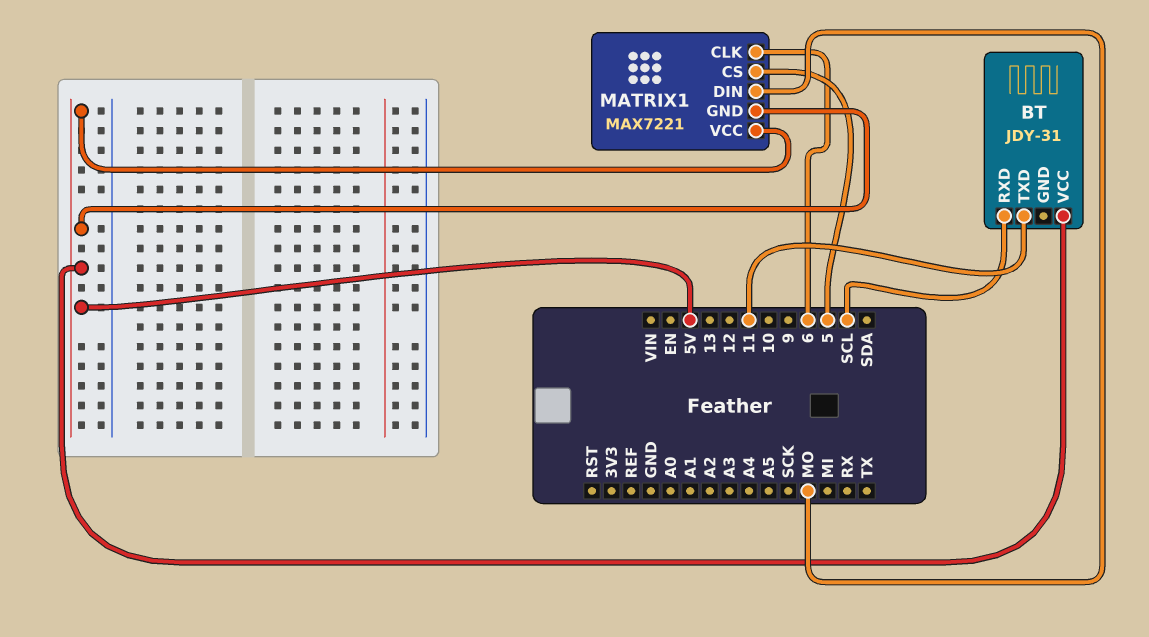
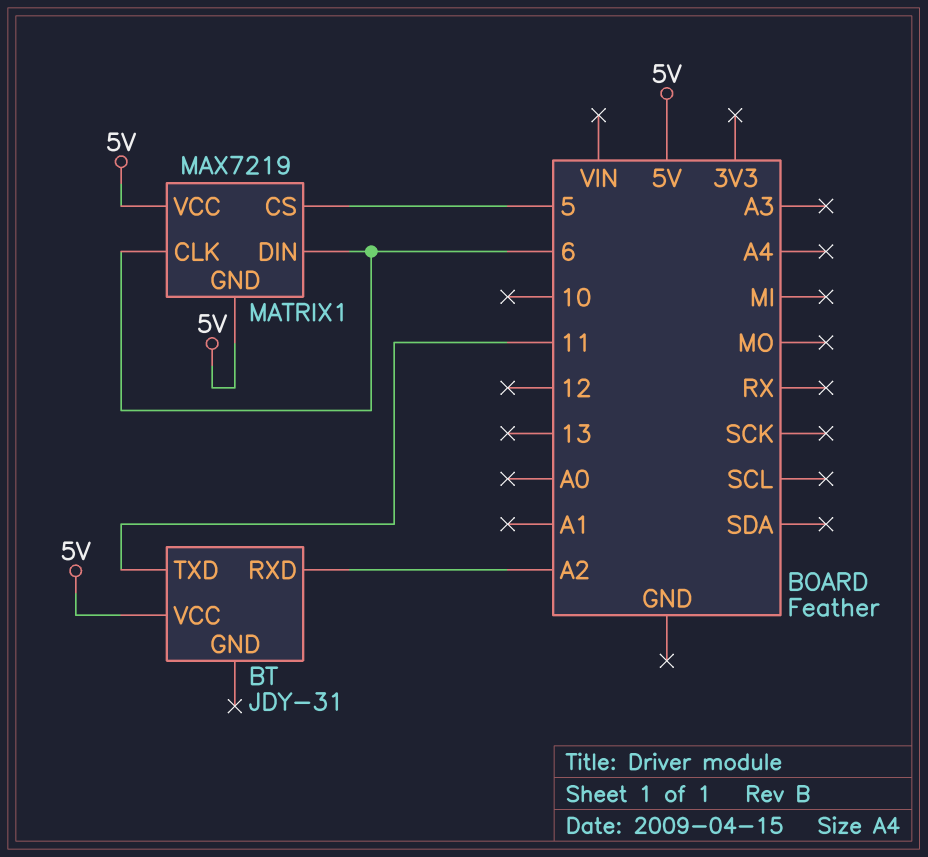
BT pin RXD: SCL -> A2
MATRIX1: MAX7221 -> MAX7219
MATRIX1 pin DIN: MO -> 6

